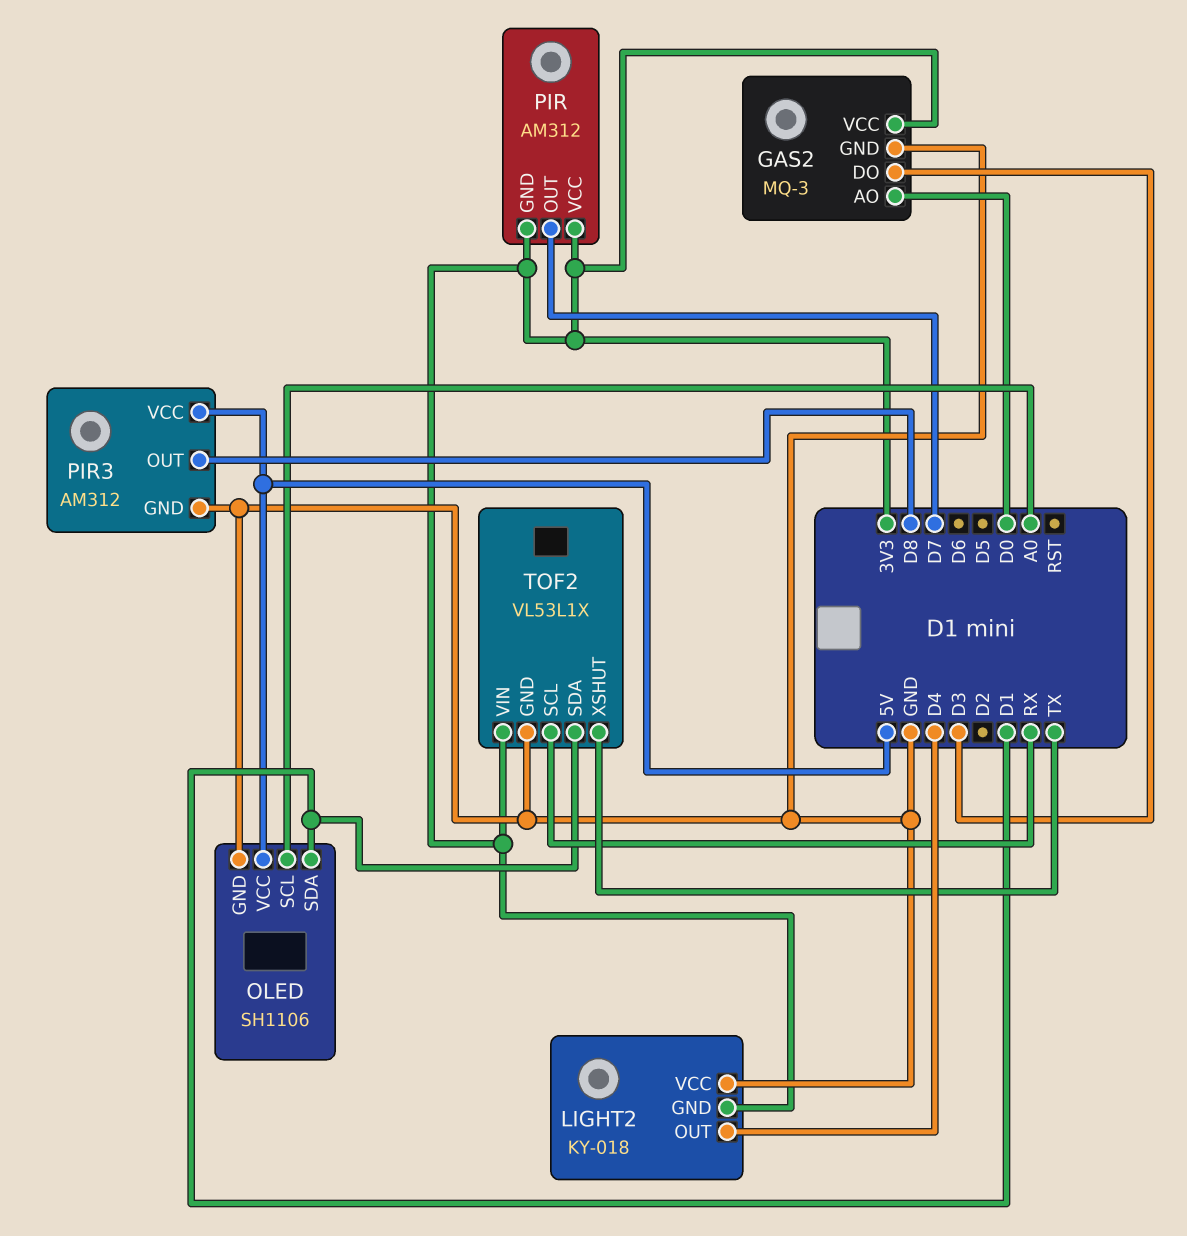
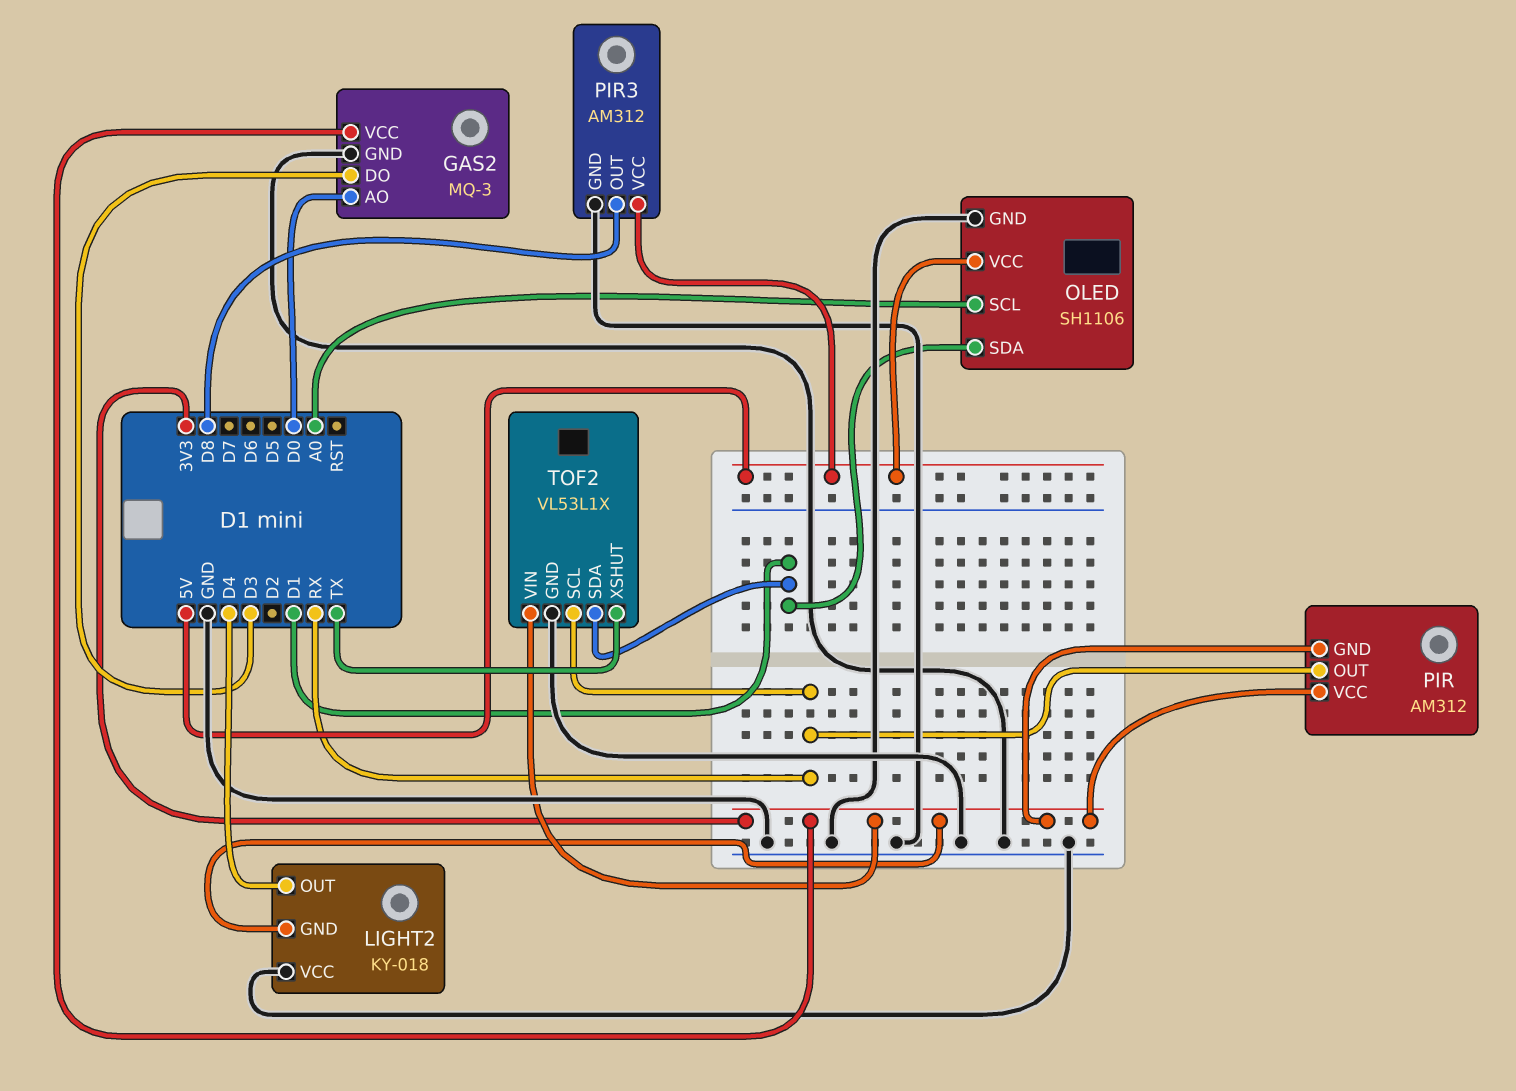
PIR pin OUT: D7 -> RX

